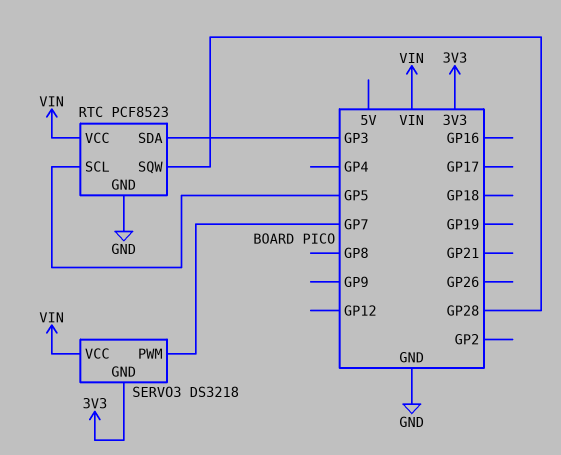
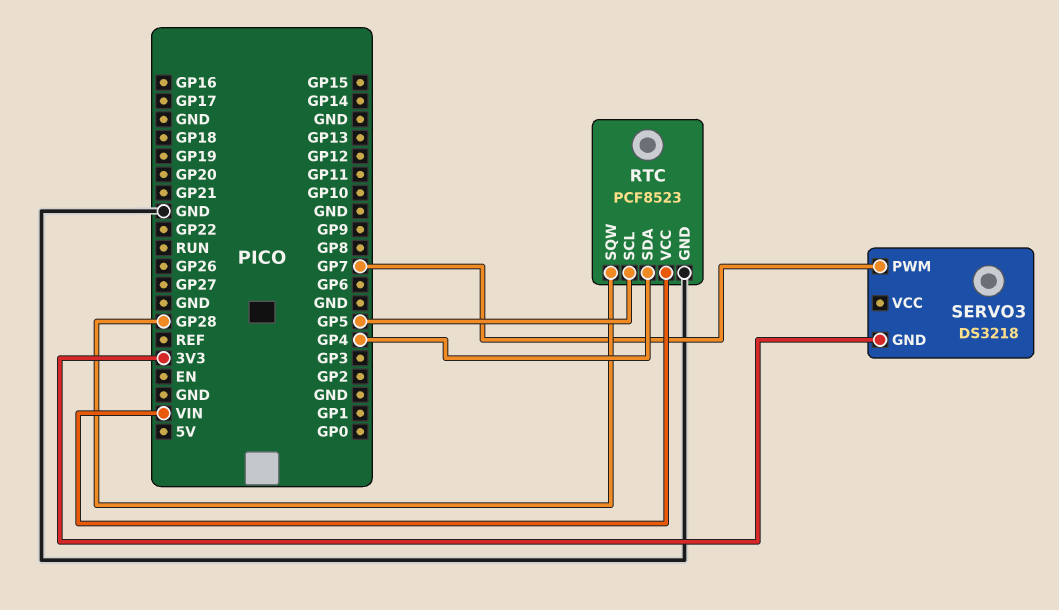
RTC pin SDA: GP3 -> GP4
SERVO3 pin VCC: VIN -> none

